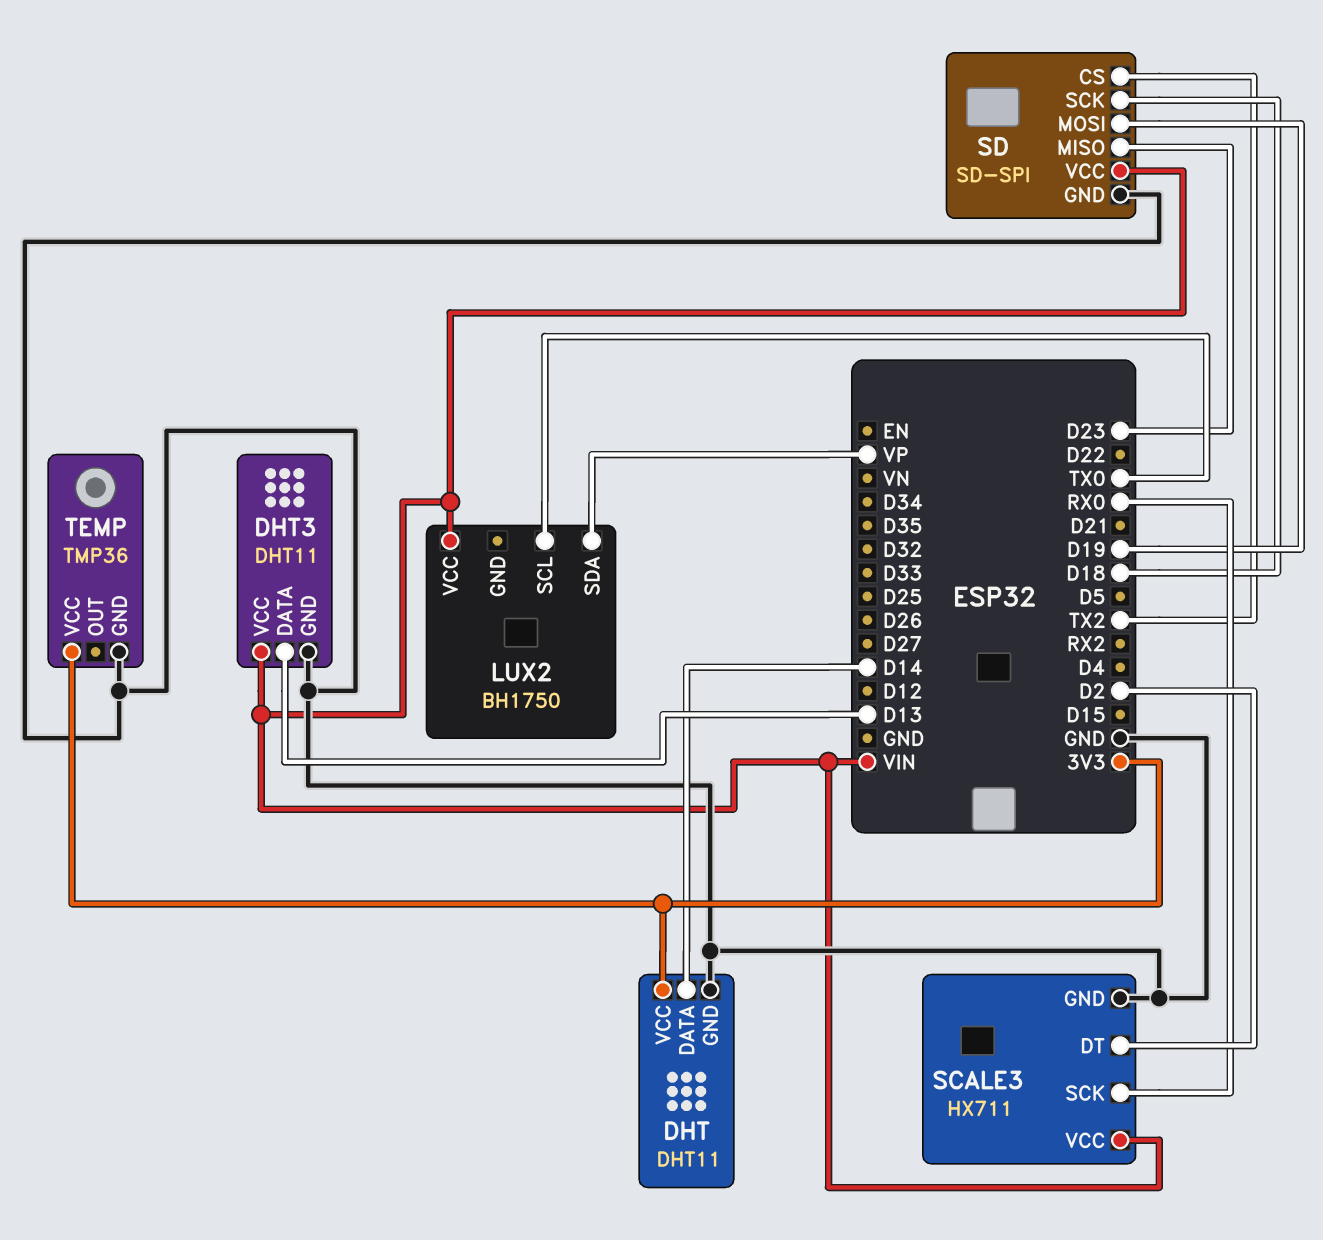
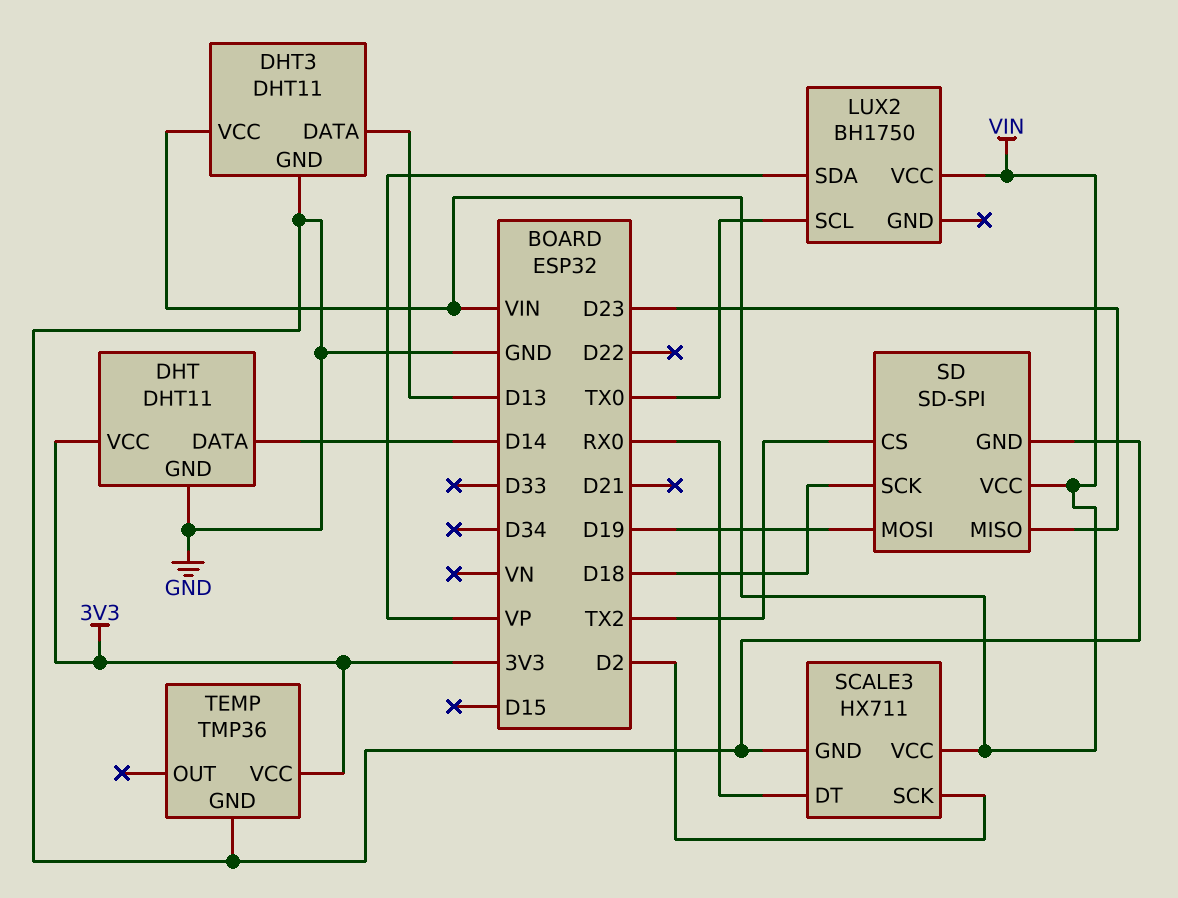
SCALE3 pin DT: D2 -> RX0
SCALE3 pin SCK: RX0 -> D2

